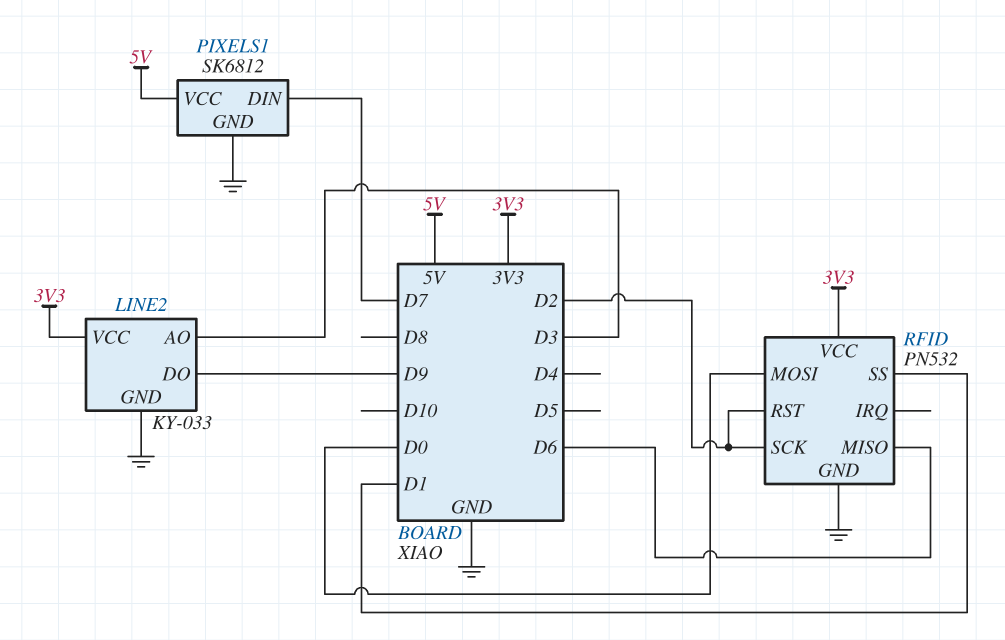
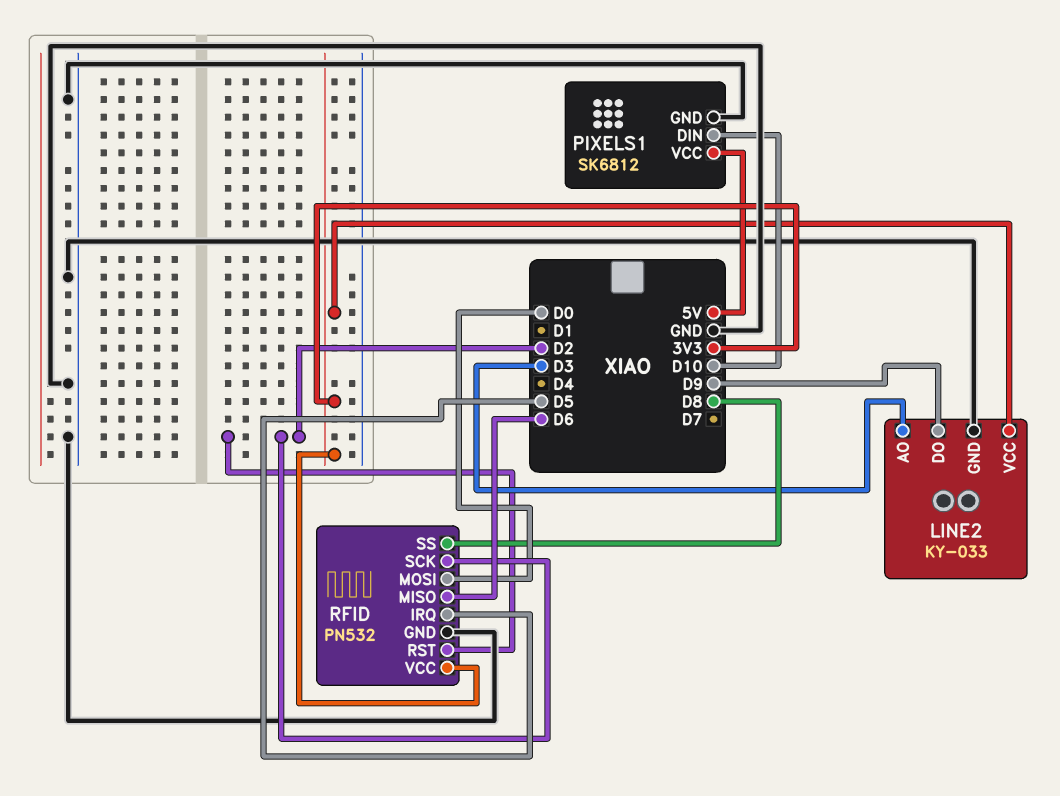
PIXELS1 pin DIN: D7 -> D10
RFID pin IRQ: none -> D5
RFID pin SS: D1 -> D8

